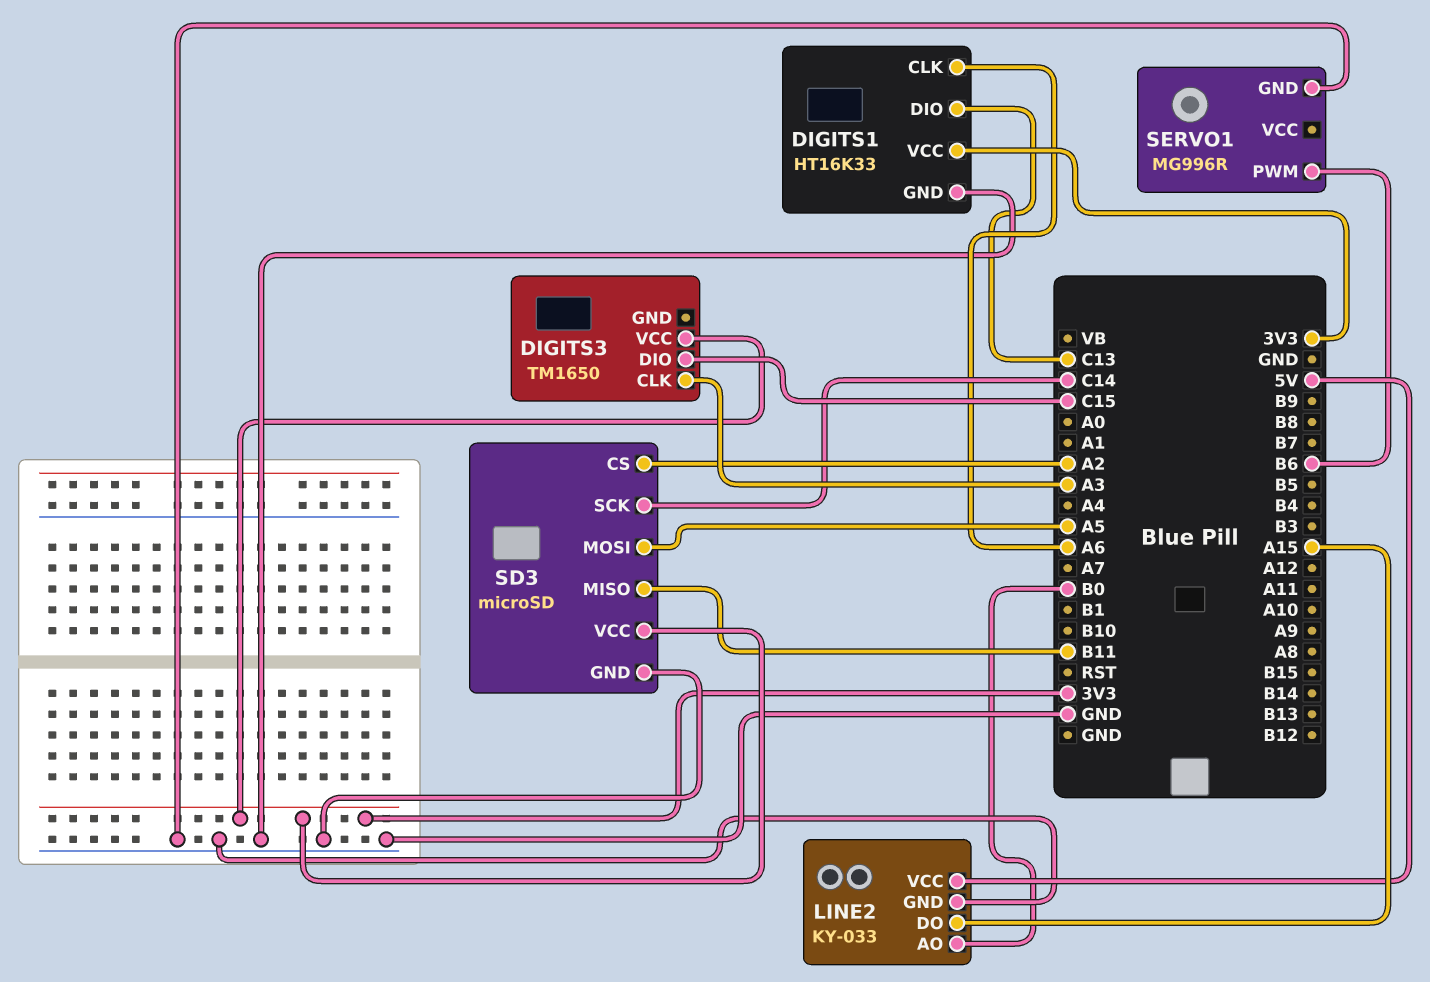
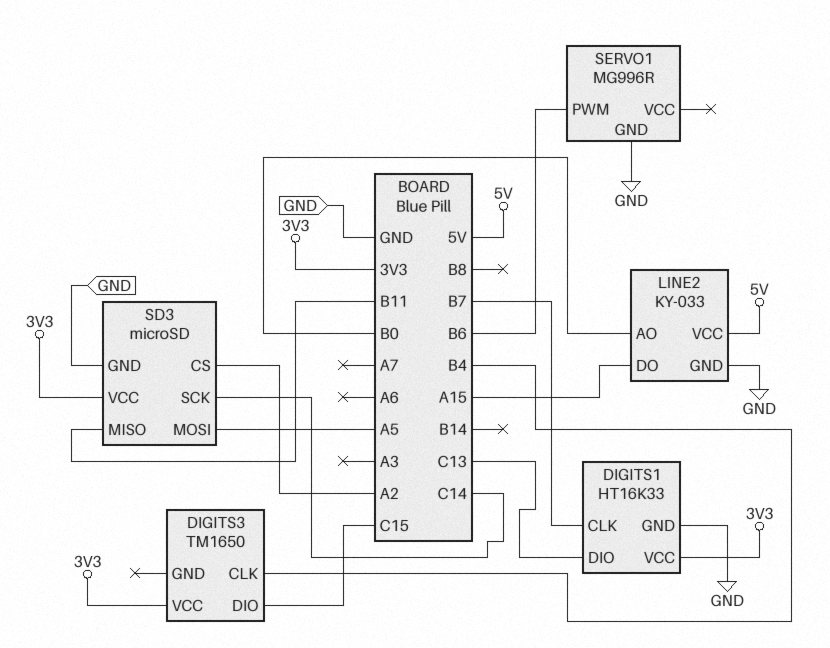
DIGITS1 pin CLK: A6 -> B7
DIGITS3 pin CLK: A3 -> B4

